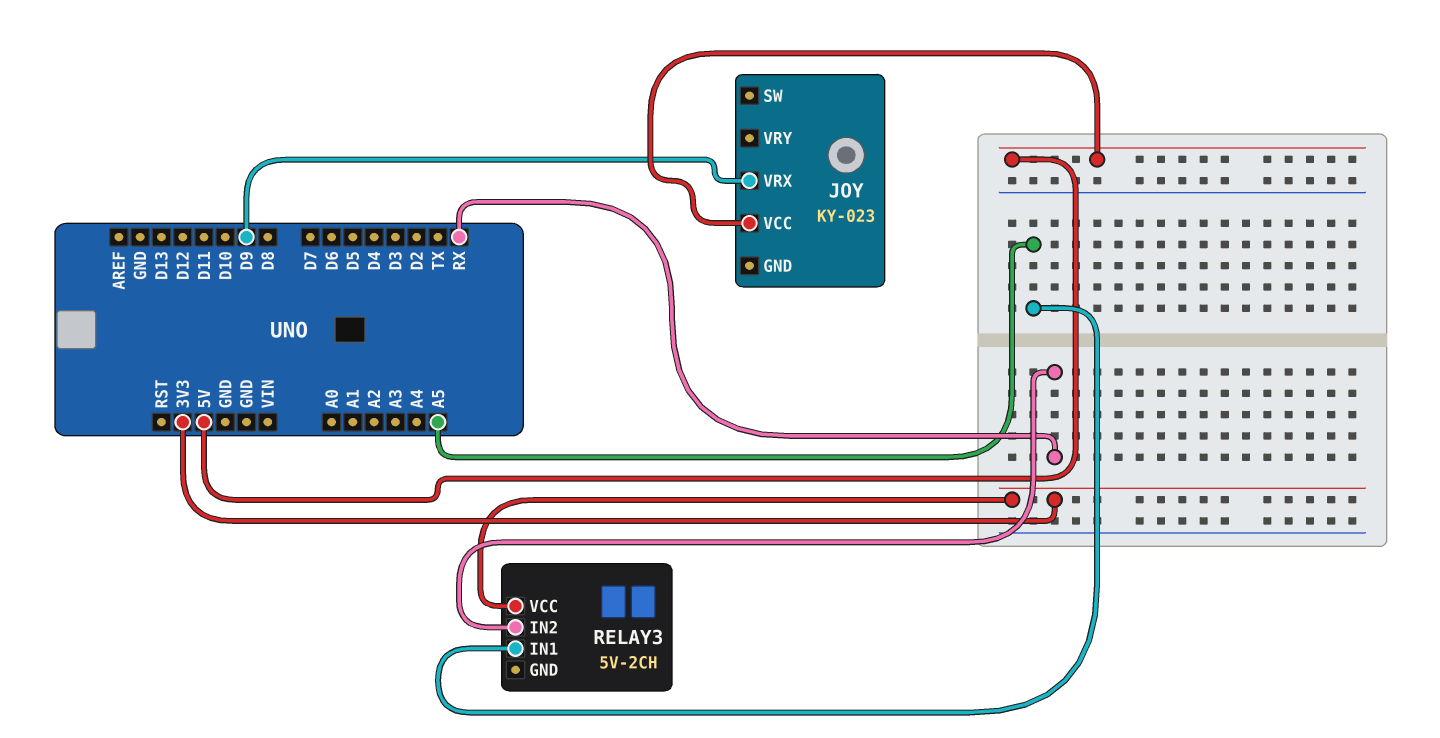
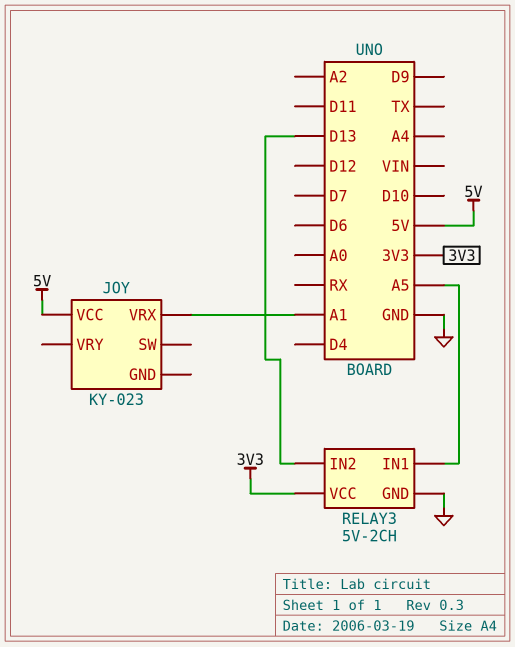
JOY pin VRX: D9 -> A1
RELAY3 pin GND: none -> GND
RELAY3 pin IN2: RX -> D13

